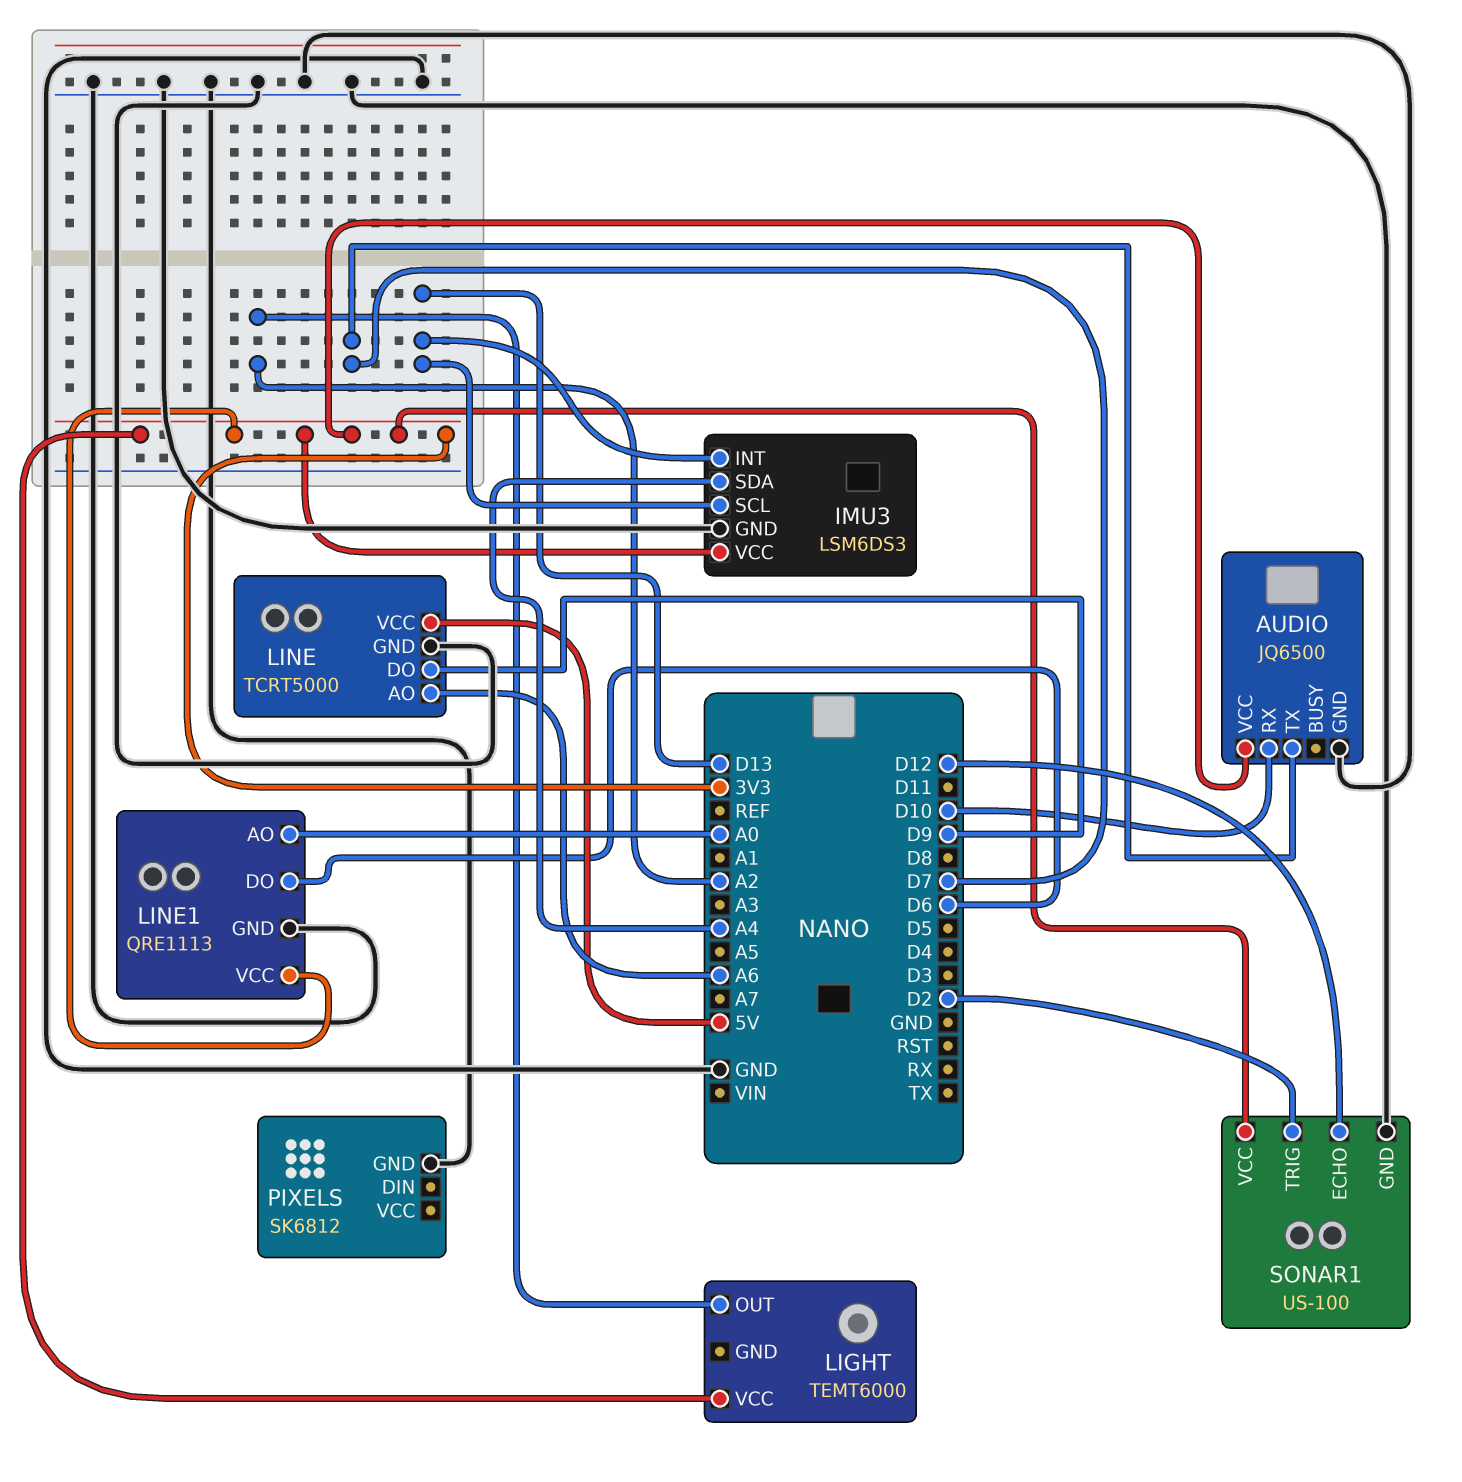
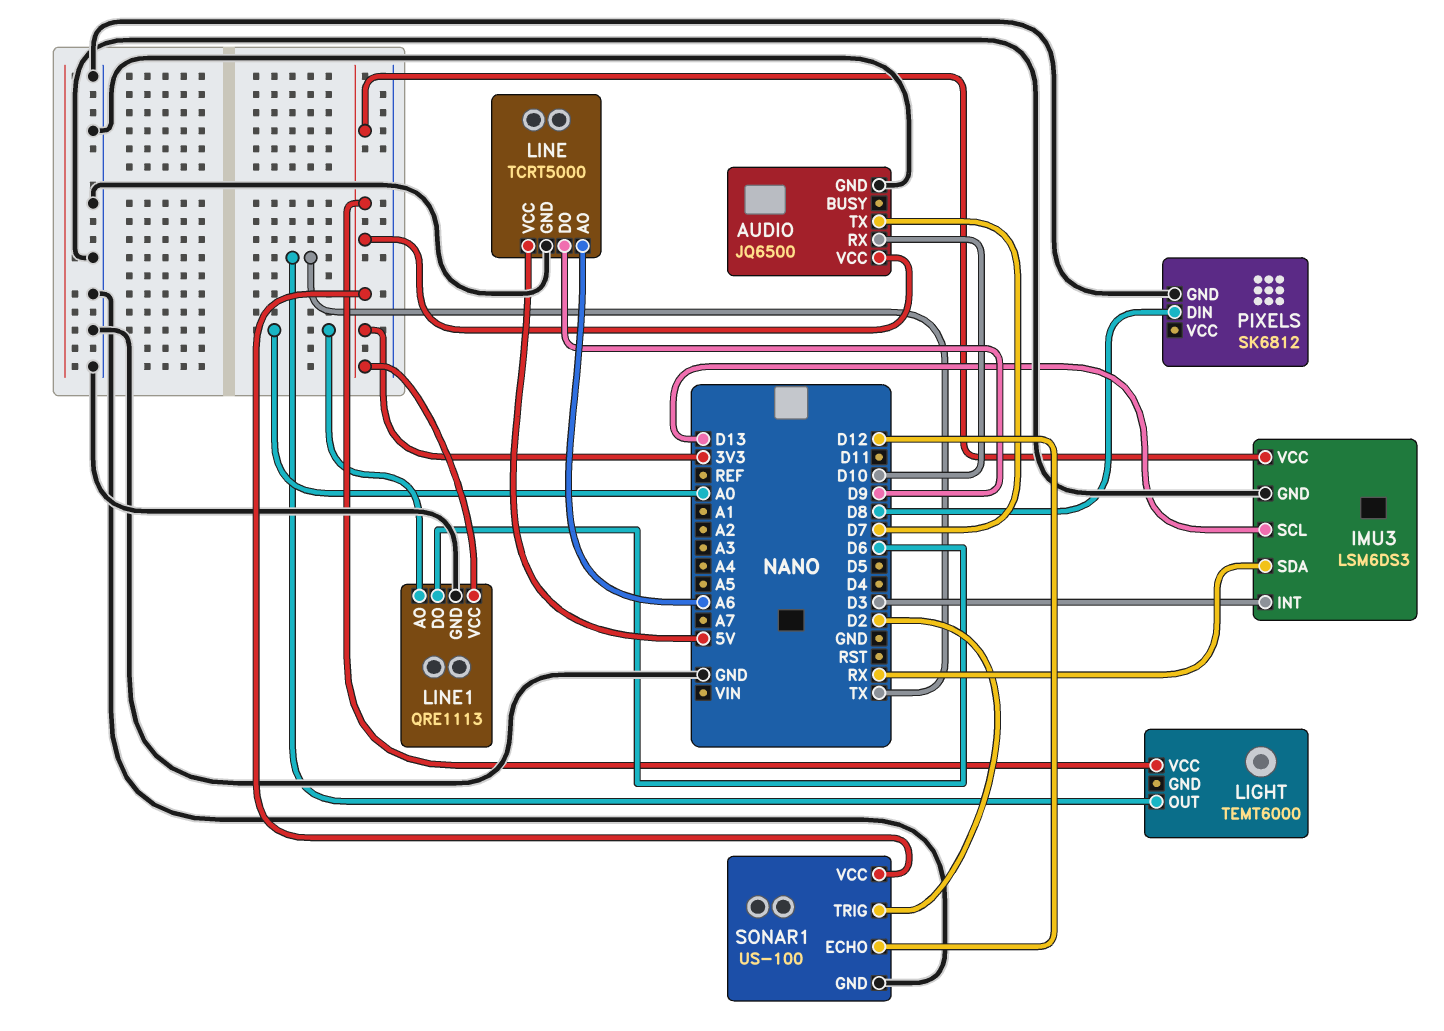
IMU3 pin INT: D13 -> D3
IMU3 pin SDA: A4 -> RX
LIGHT pin OUT: A2 -> TX
PIXELS pin DIN: none -> D8

